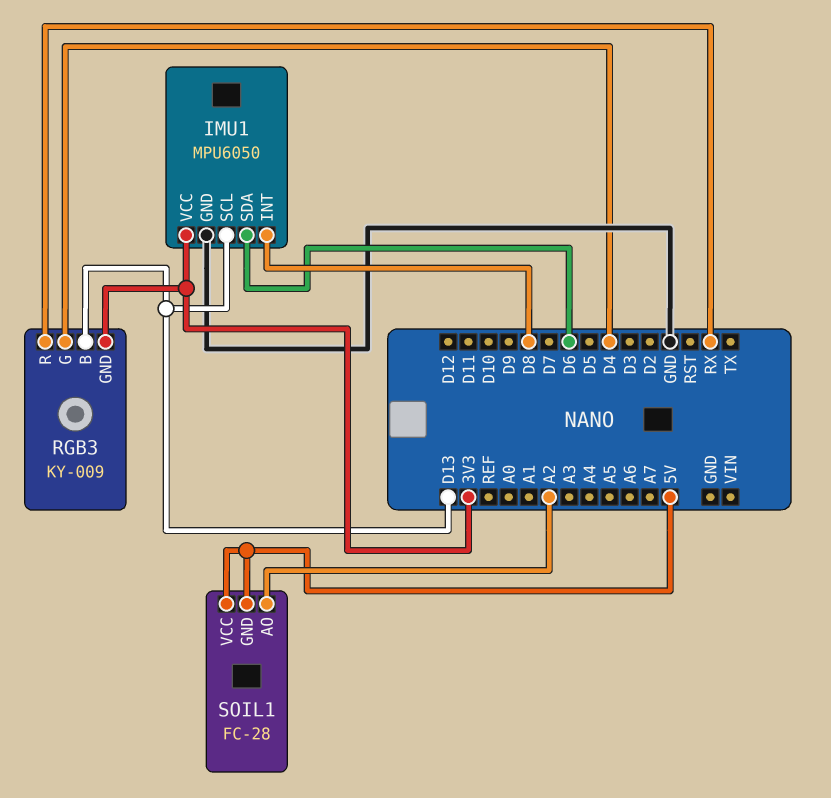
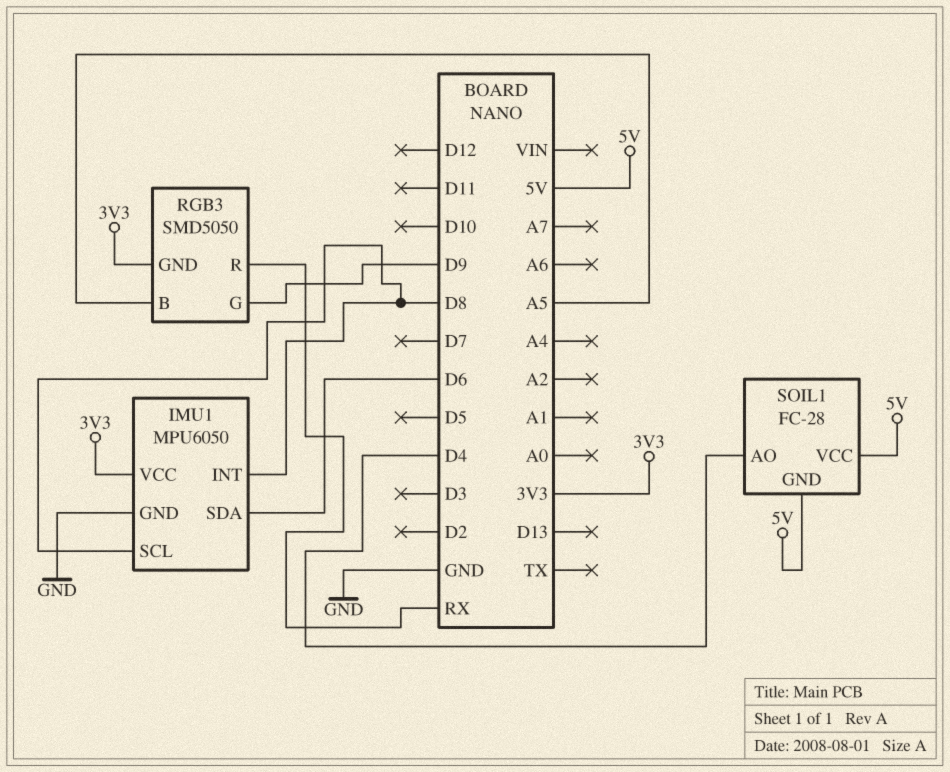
IMU1 pin SCL: D13 -> D8
RGB3: KY-009 -> SMD5050
RGB3 pin B: D13 -> A5
RGB3 pin G: D4 -> D9
SOIL1 pin AO: A2 -> D4

